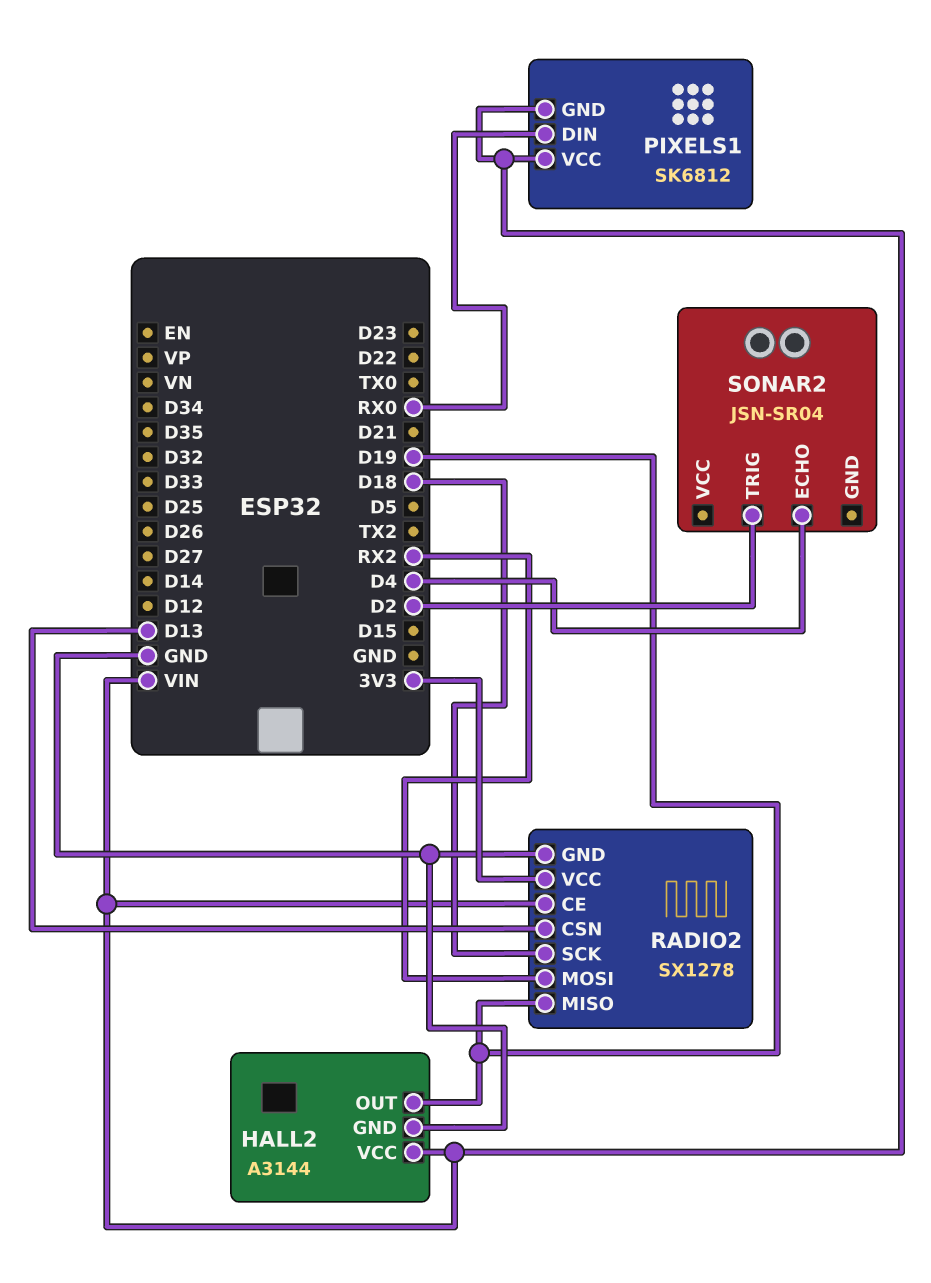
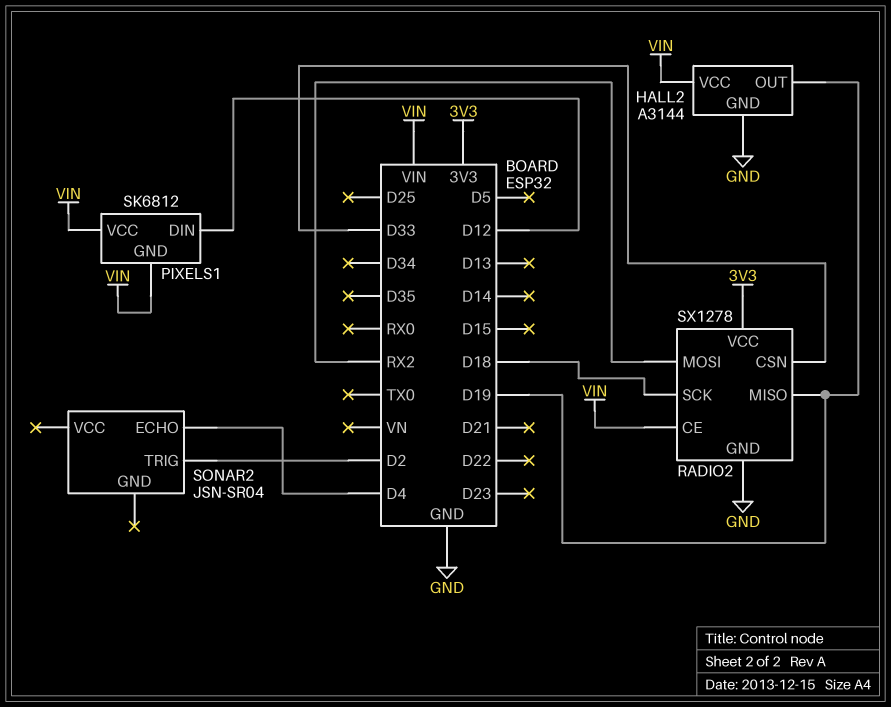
PIXELS1 pin DIN: RX0 -> D12
RADIO2 pin CSN: D13 -> D33

